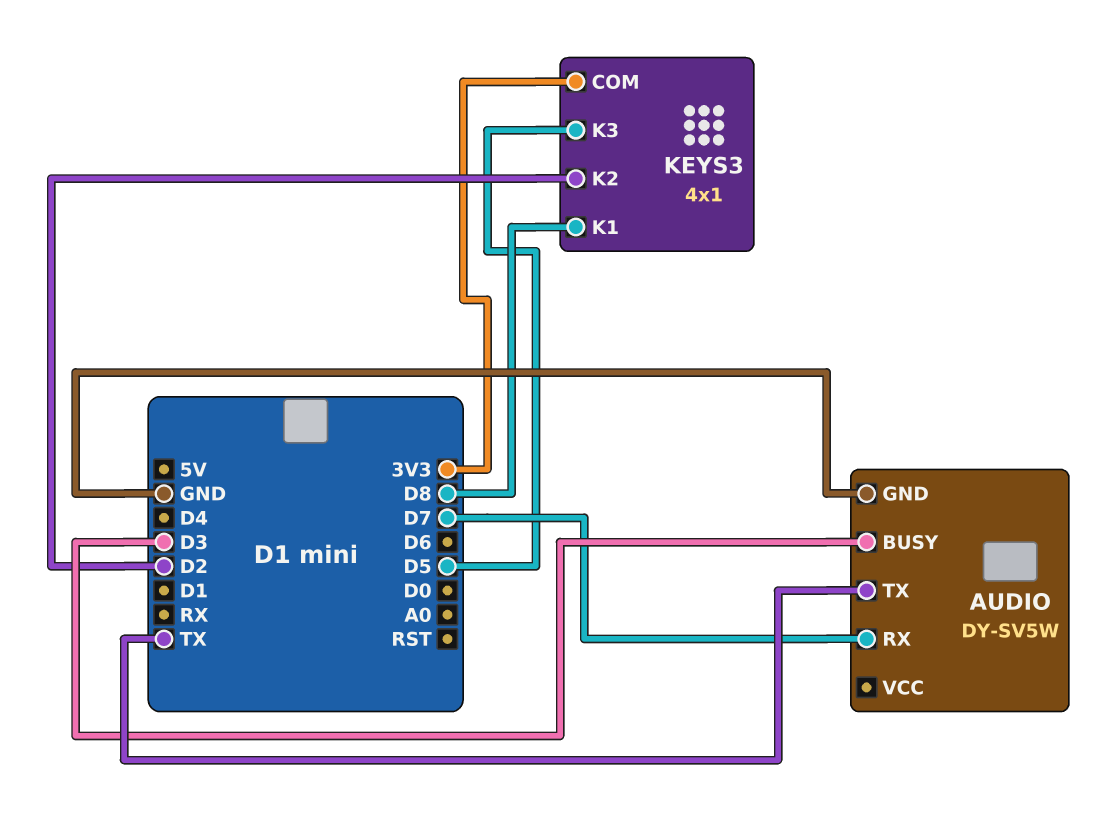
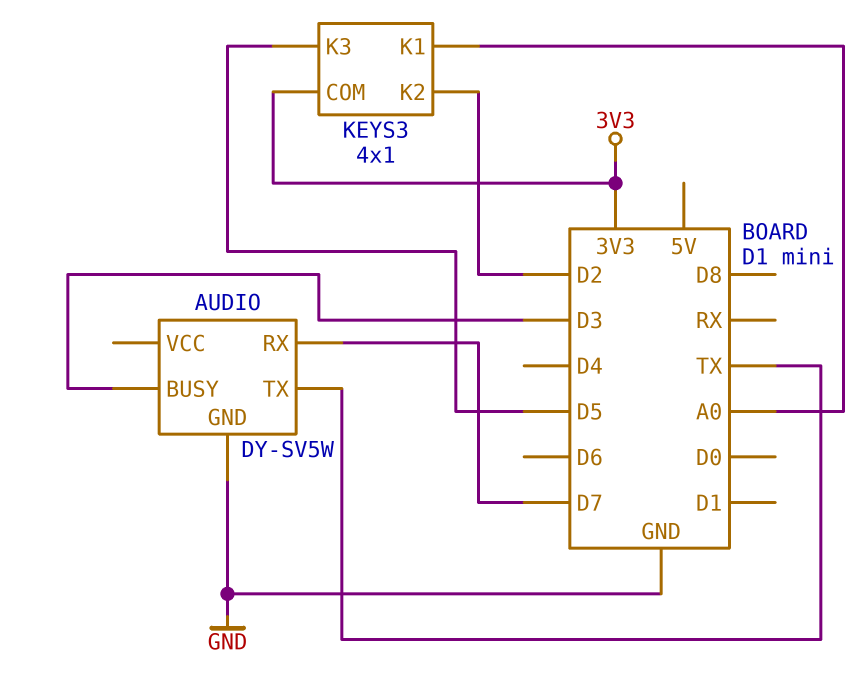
KEYS3 pin K1: D8 -> A0

